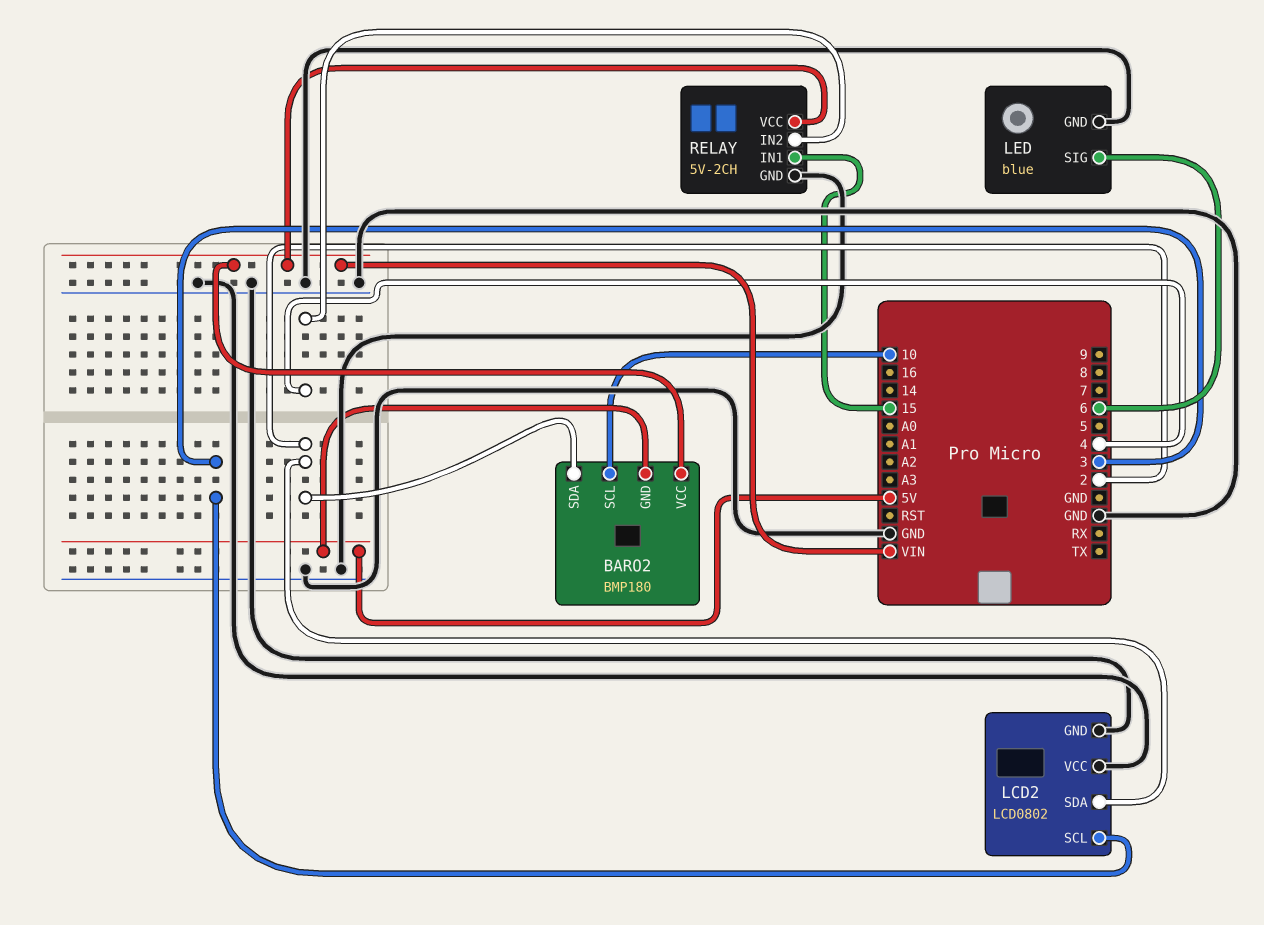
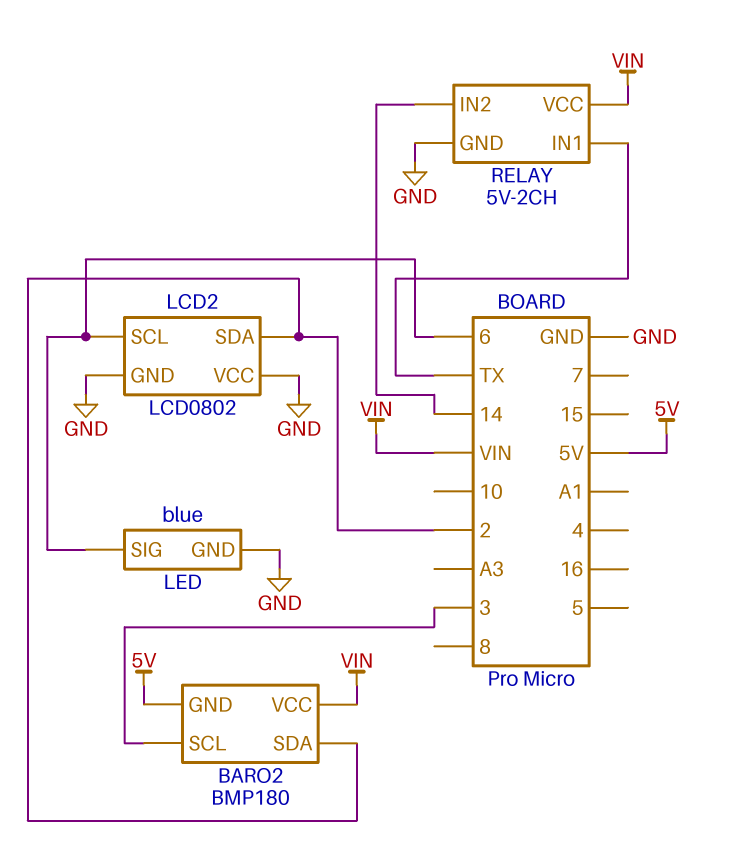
BARO2 pin SCL: 10 -> 3
LCD2 pin SCL: 3 -> 6
RELAY pin IN1: 15 -> TX
RELAY pin IN2: 4 -> 14

